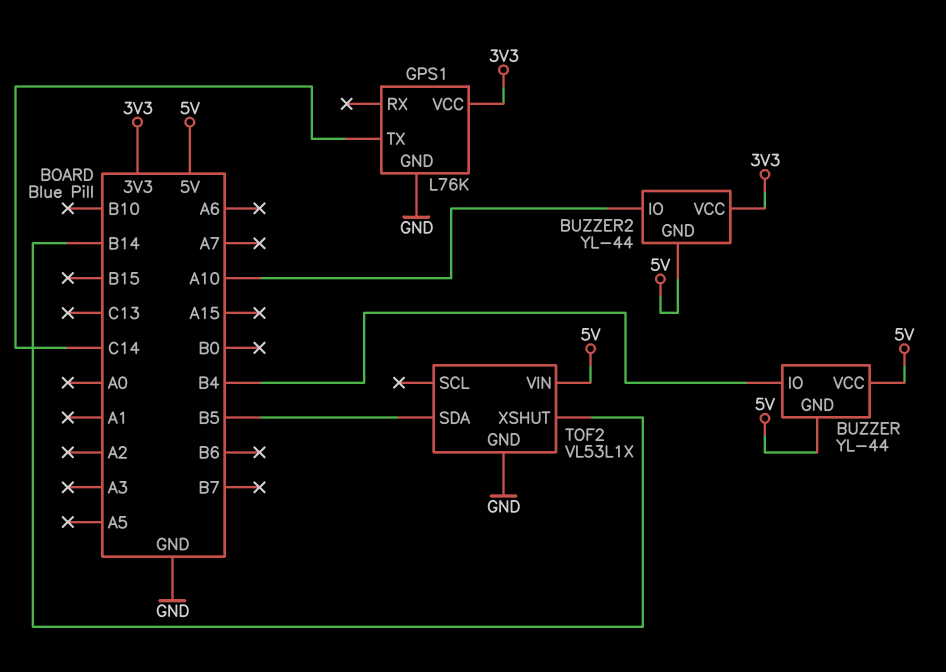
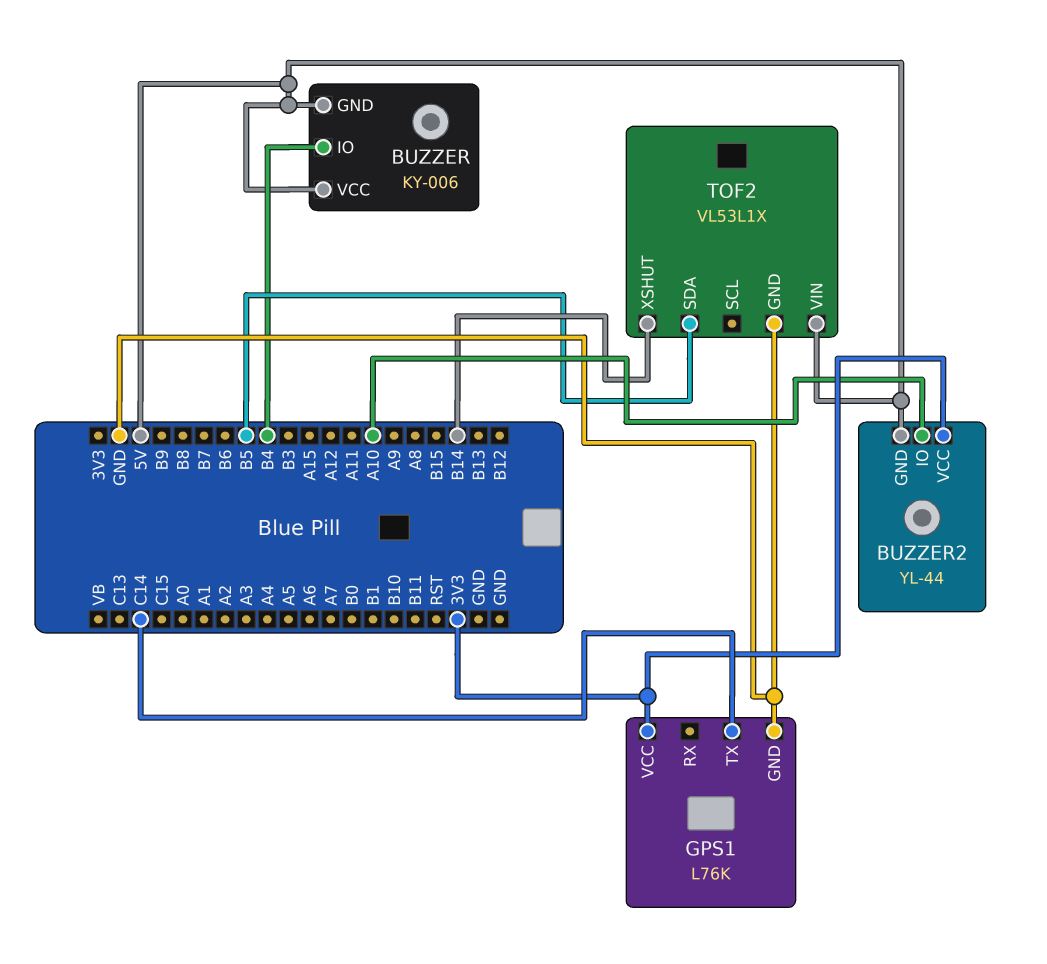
BUZZER: YL-44 -> KY-006

